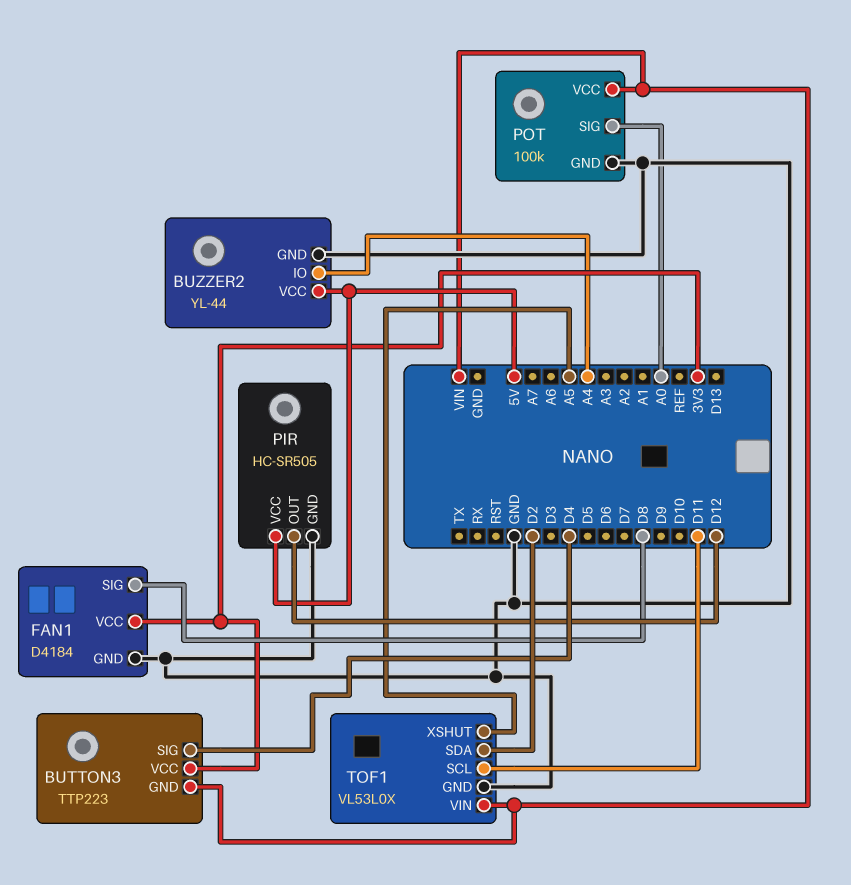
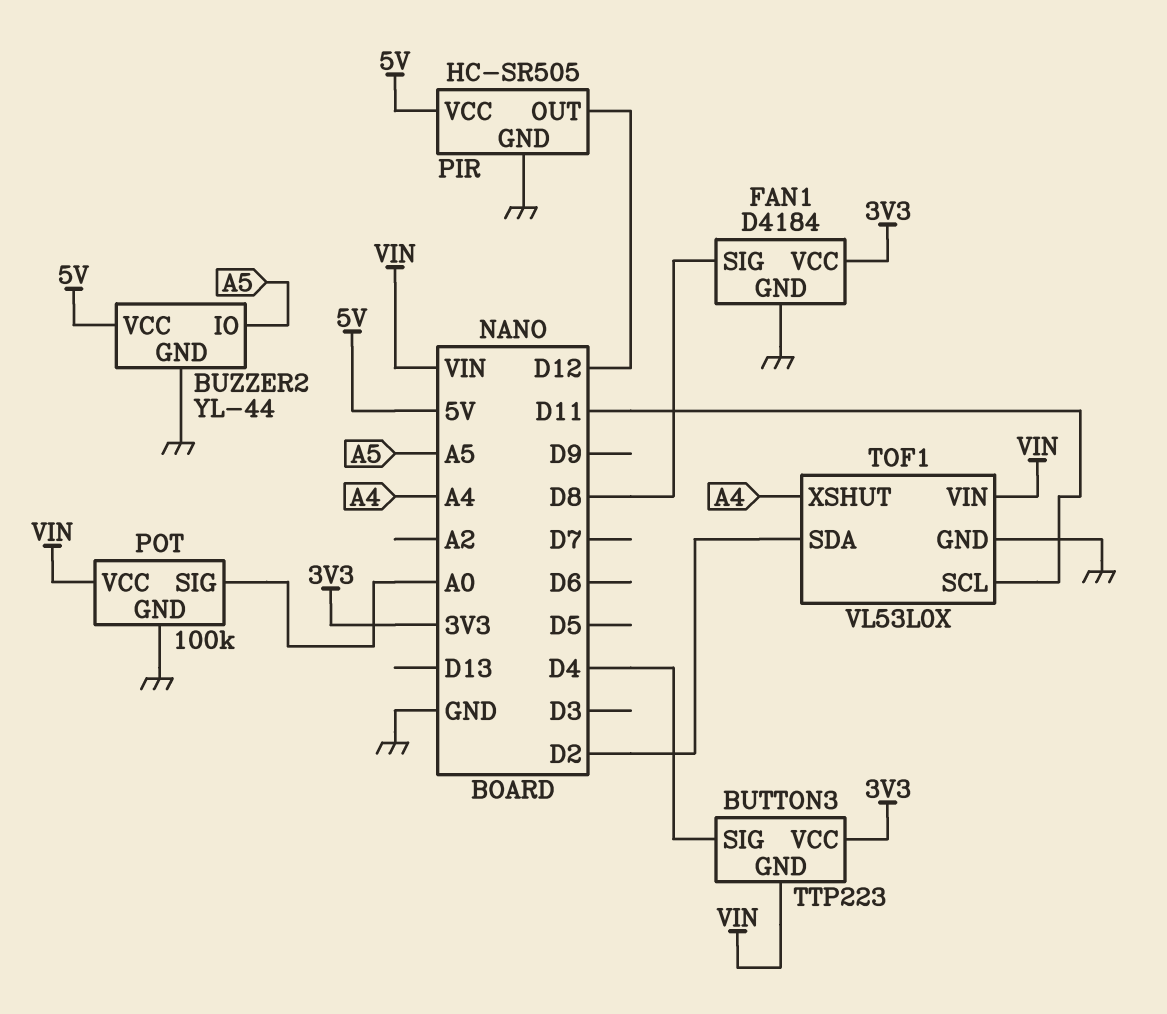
BUZZER2 pin IO: A4 -> A5
TOF1 pin XSHUT: A5 -> A4

